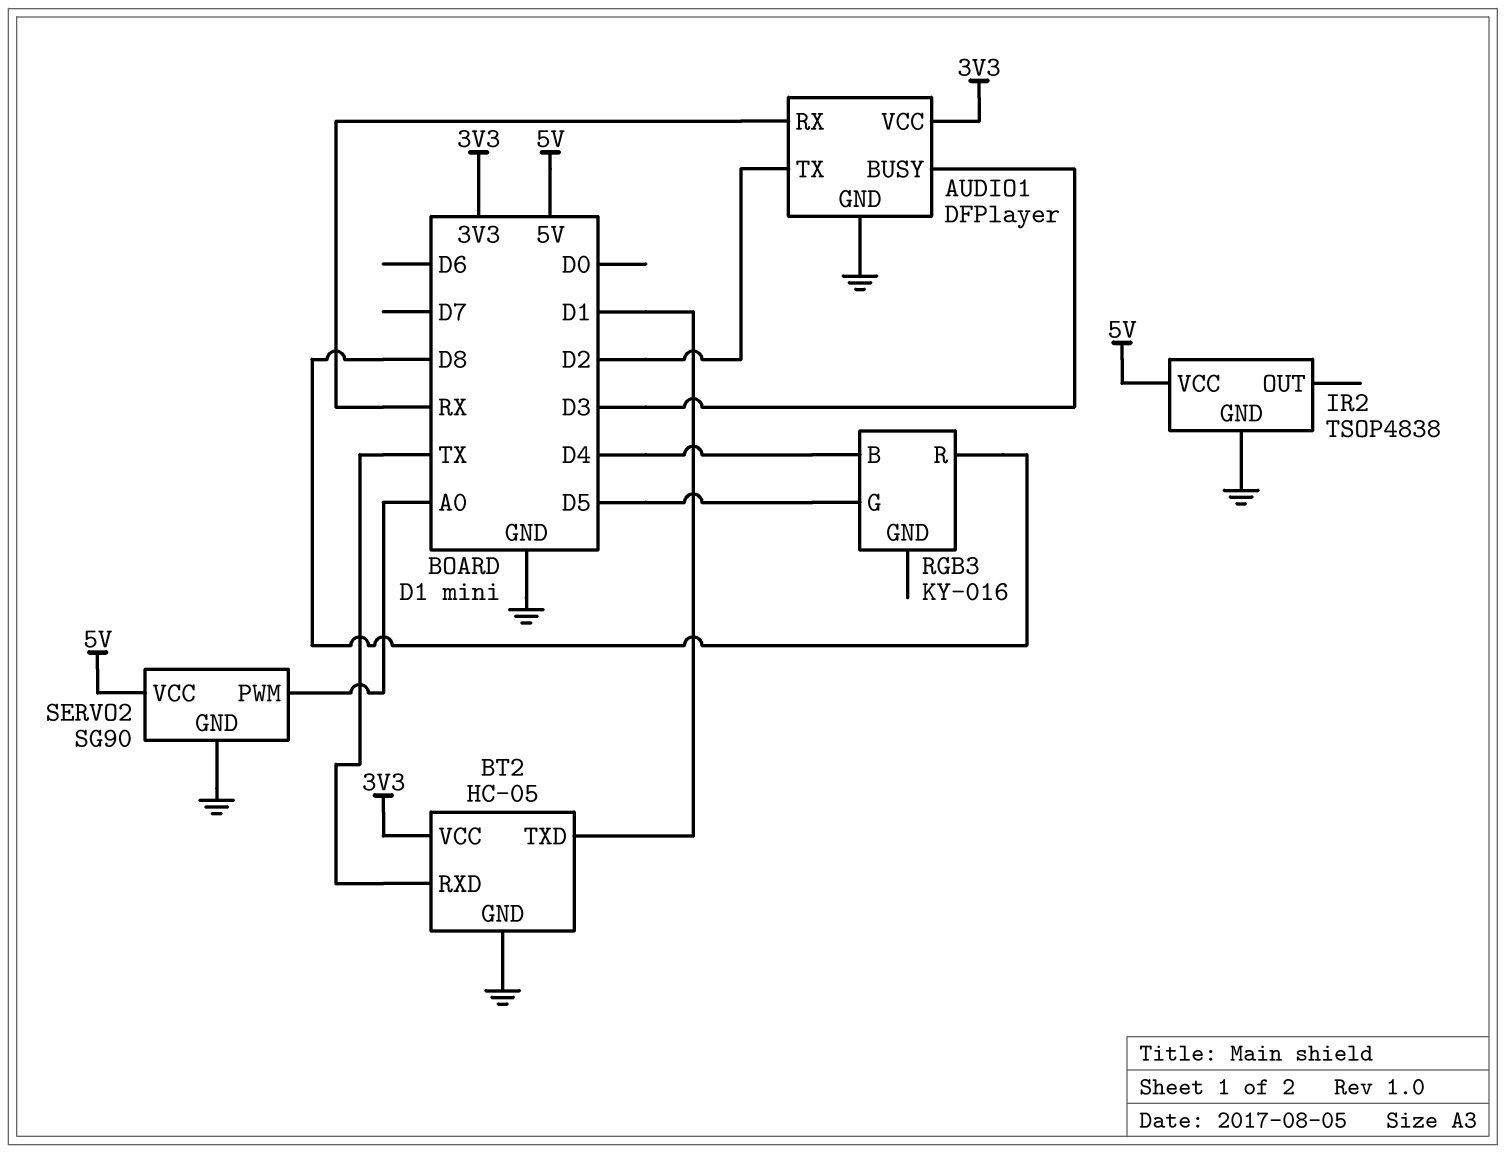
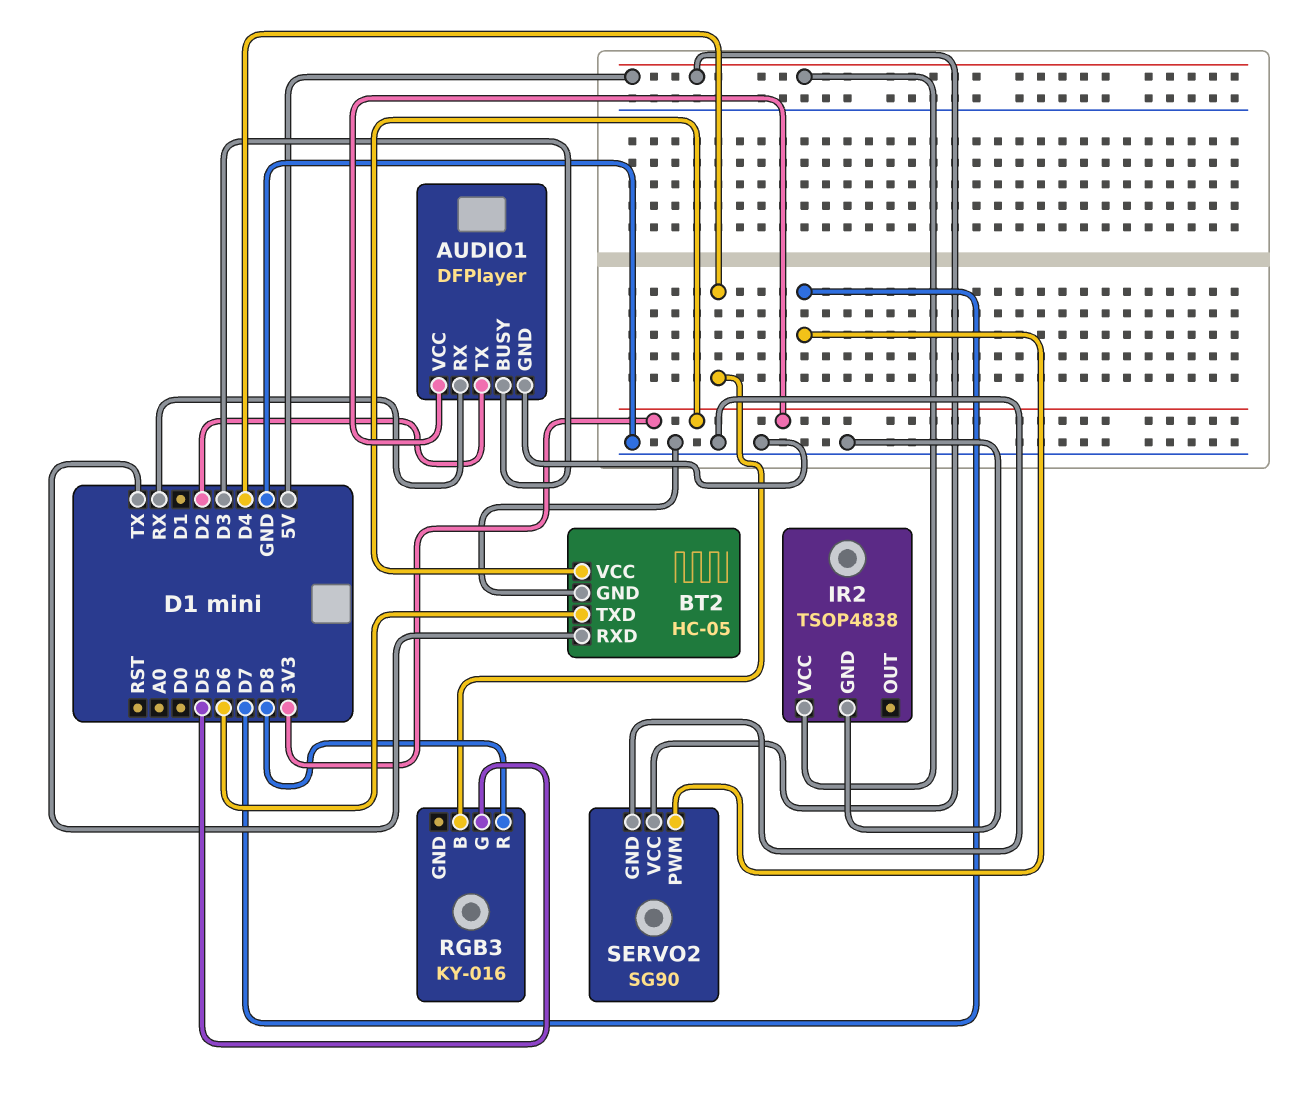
BT2 pin TXD: D1 -> D6
SERVO2 pin PWM: A0 -> D7

